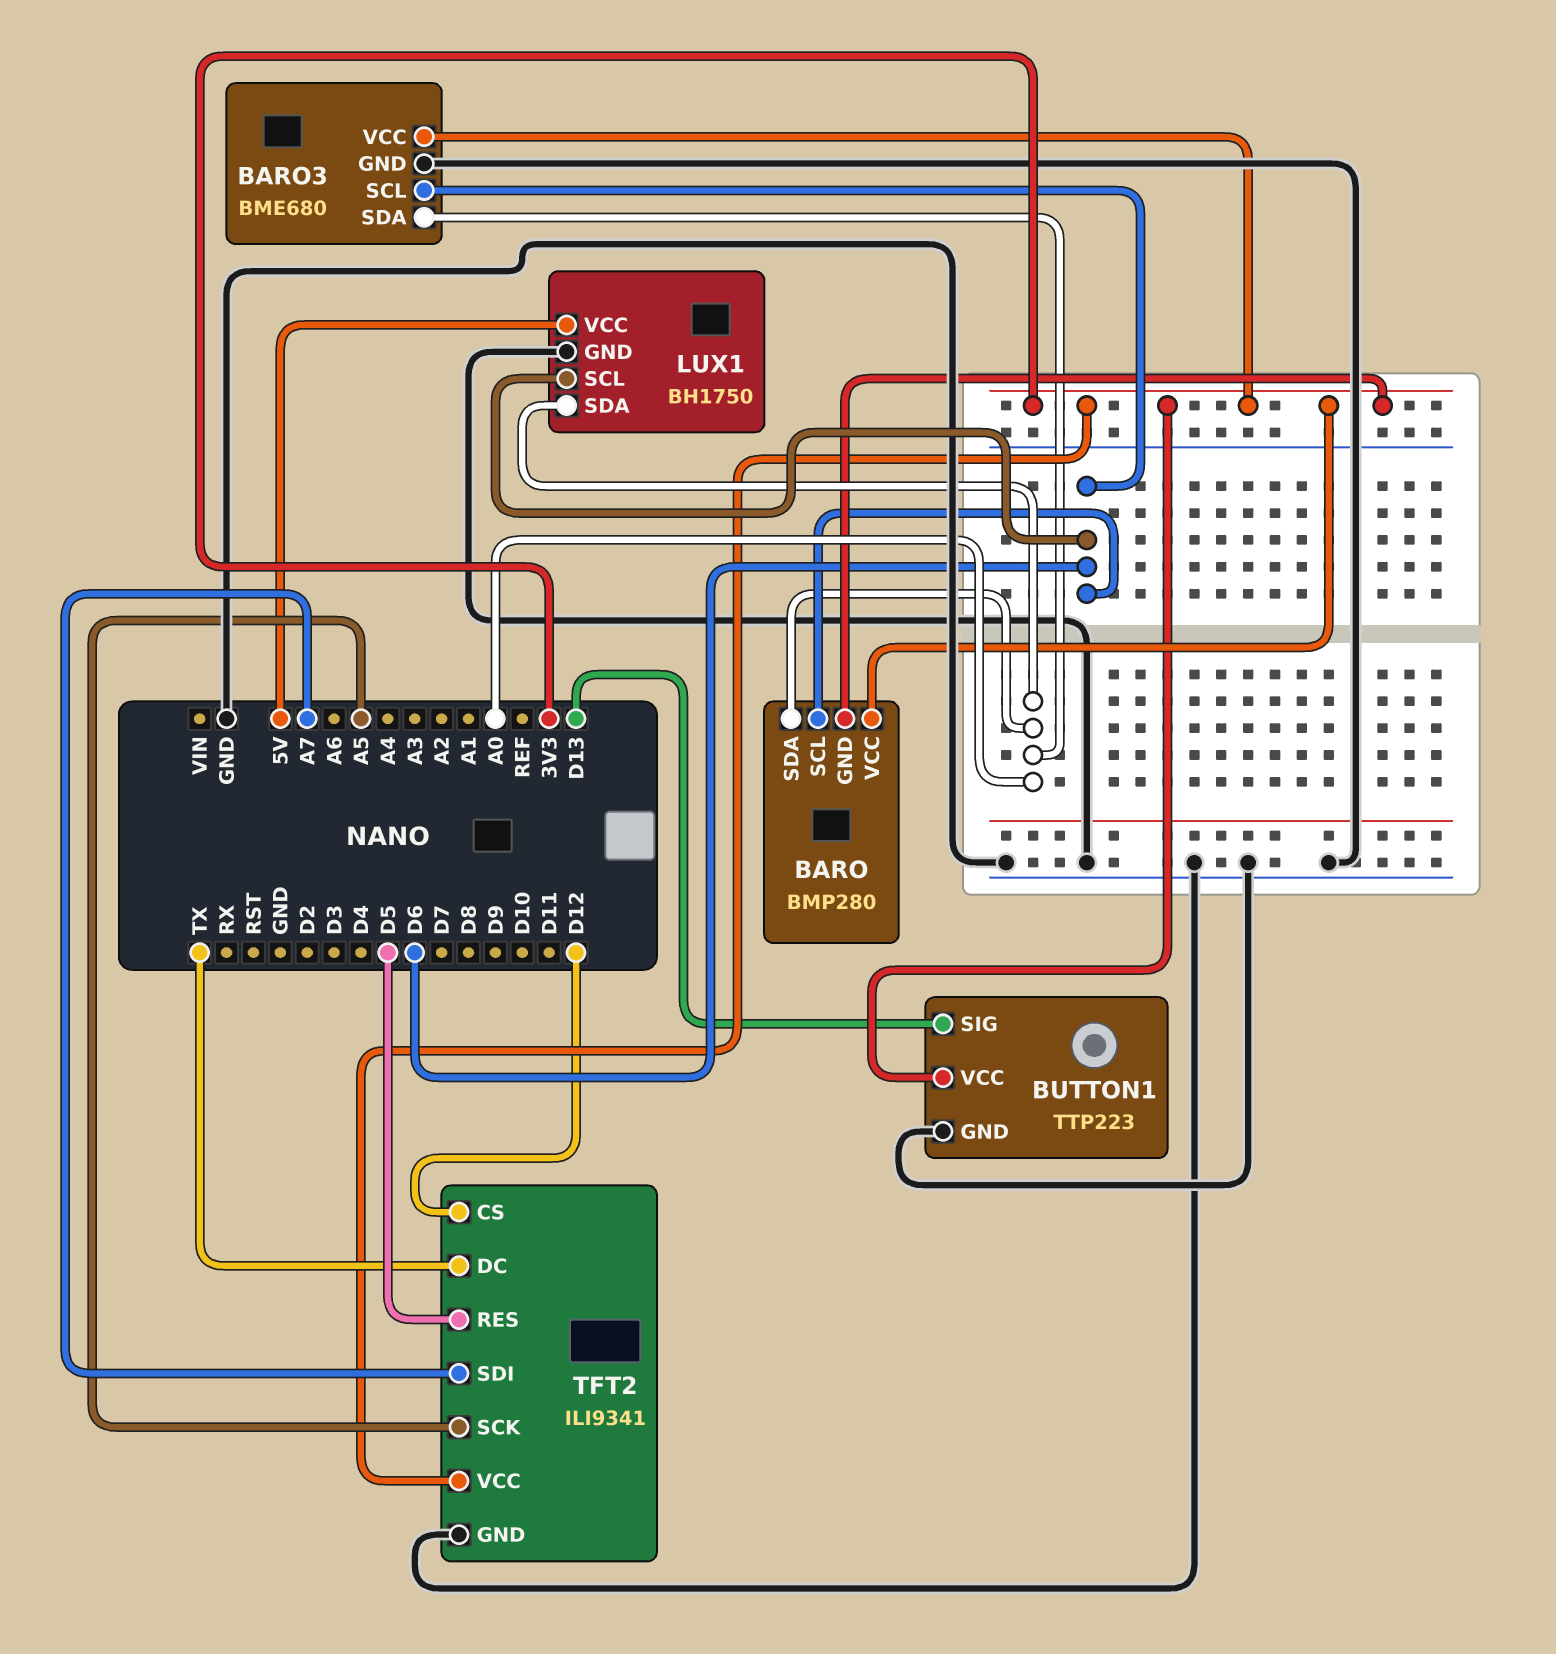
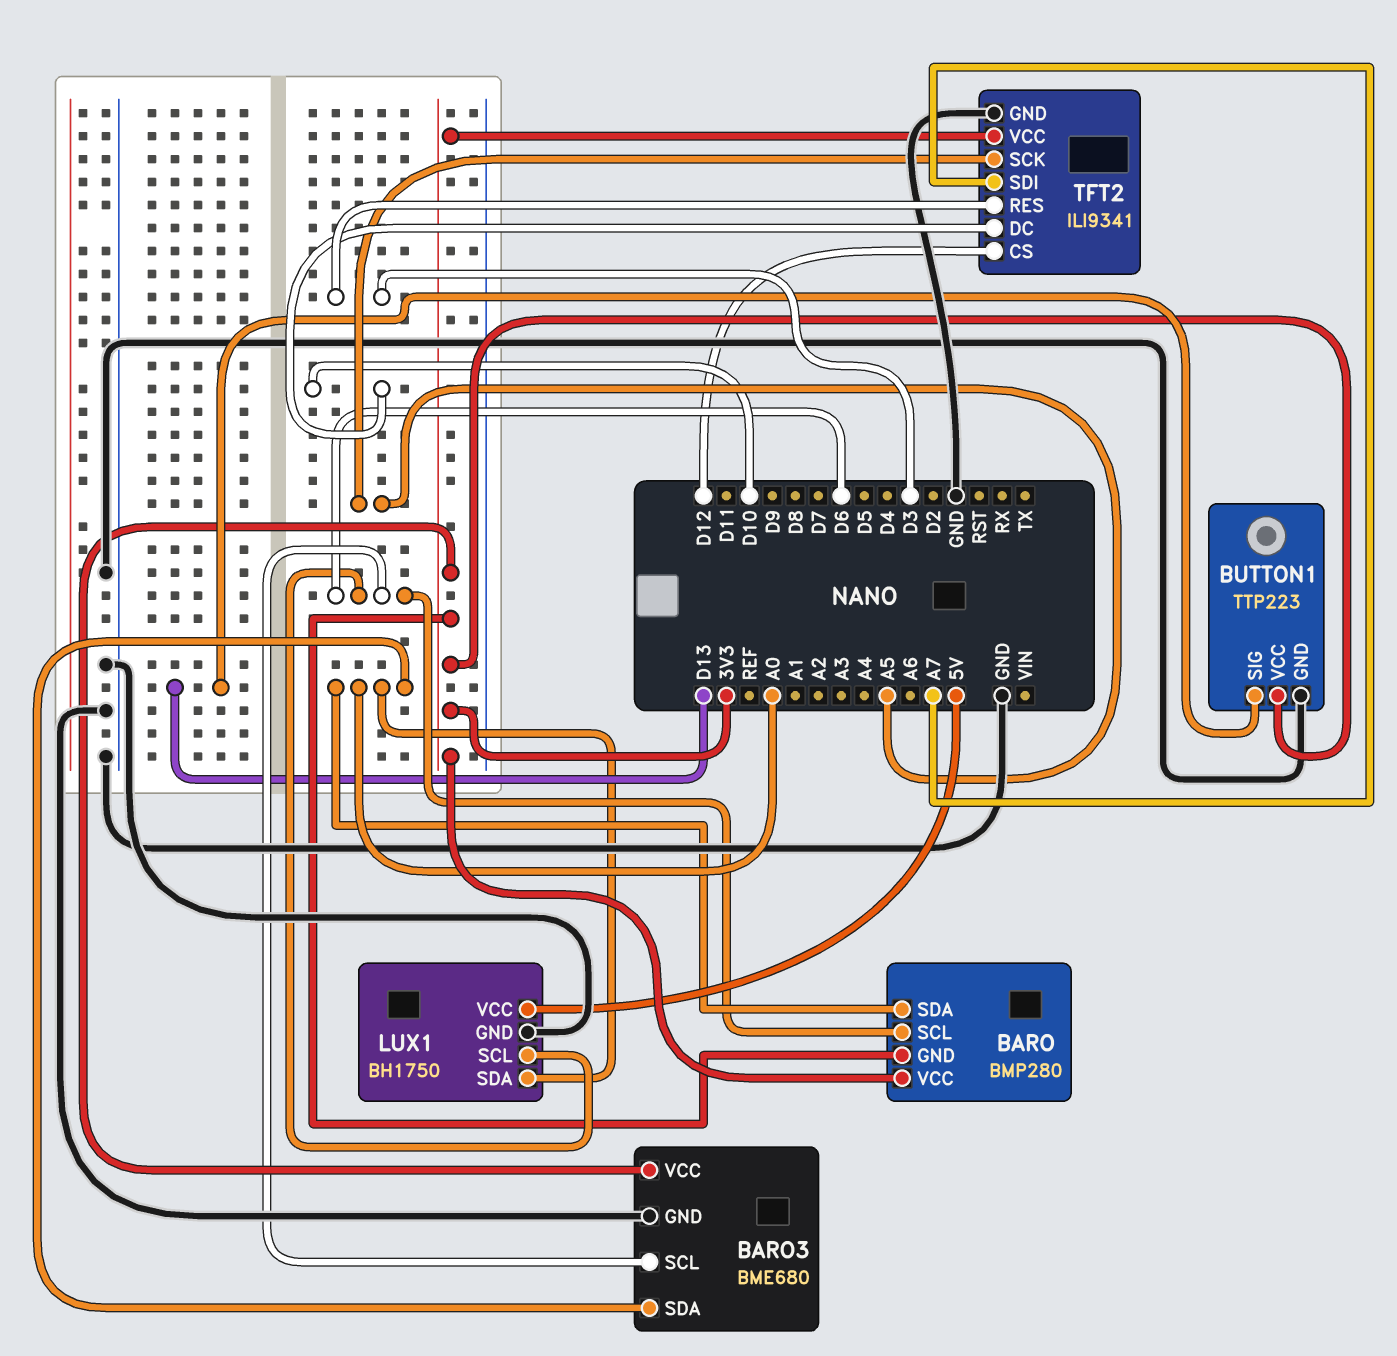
TFT2 pin DC: TX -> D10
TFT2 pin RES: D5 -> D3

